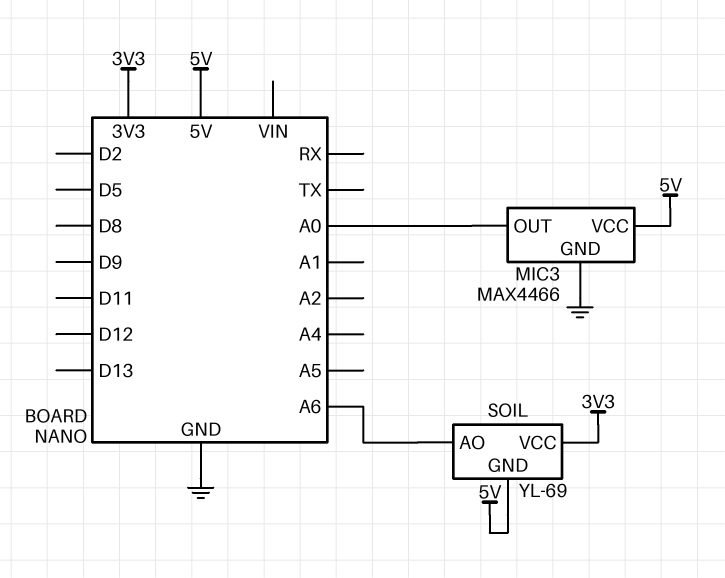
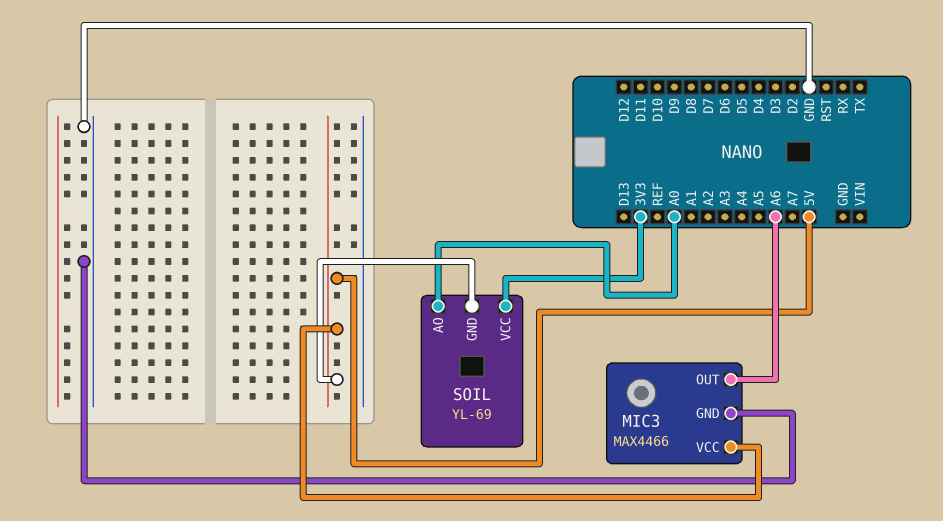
MIC3 pin OUT: A0 -> A6
SOIL pin AO: A6 -> A0

